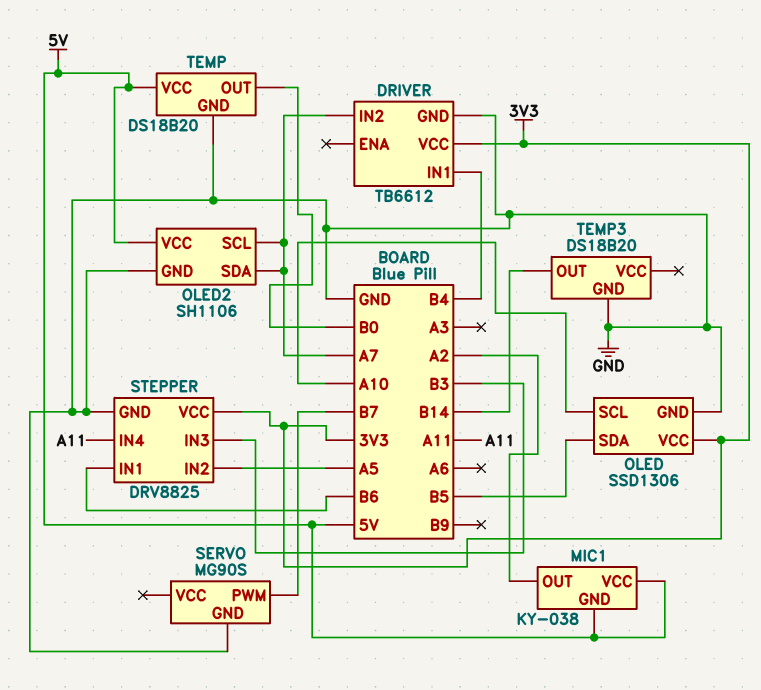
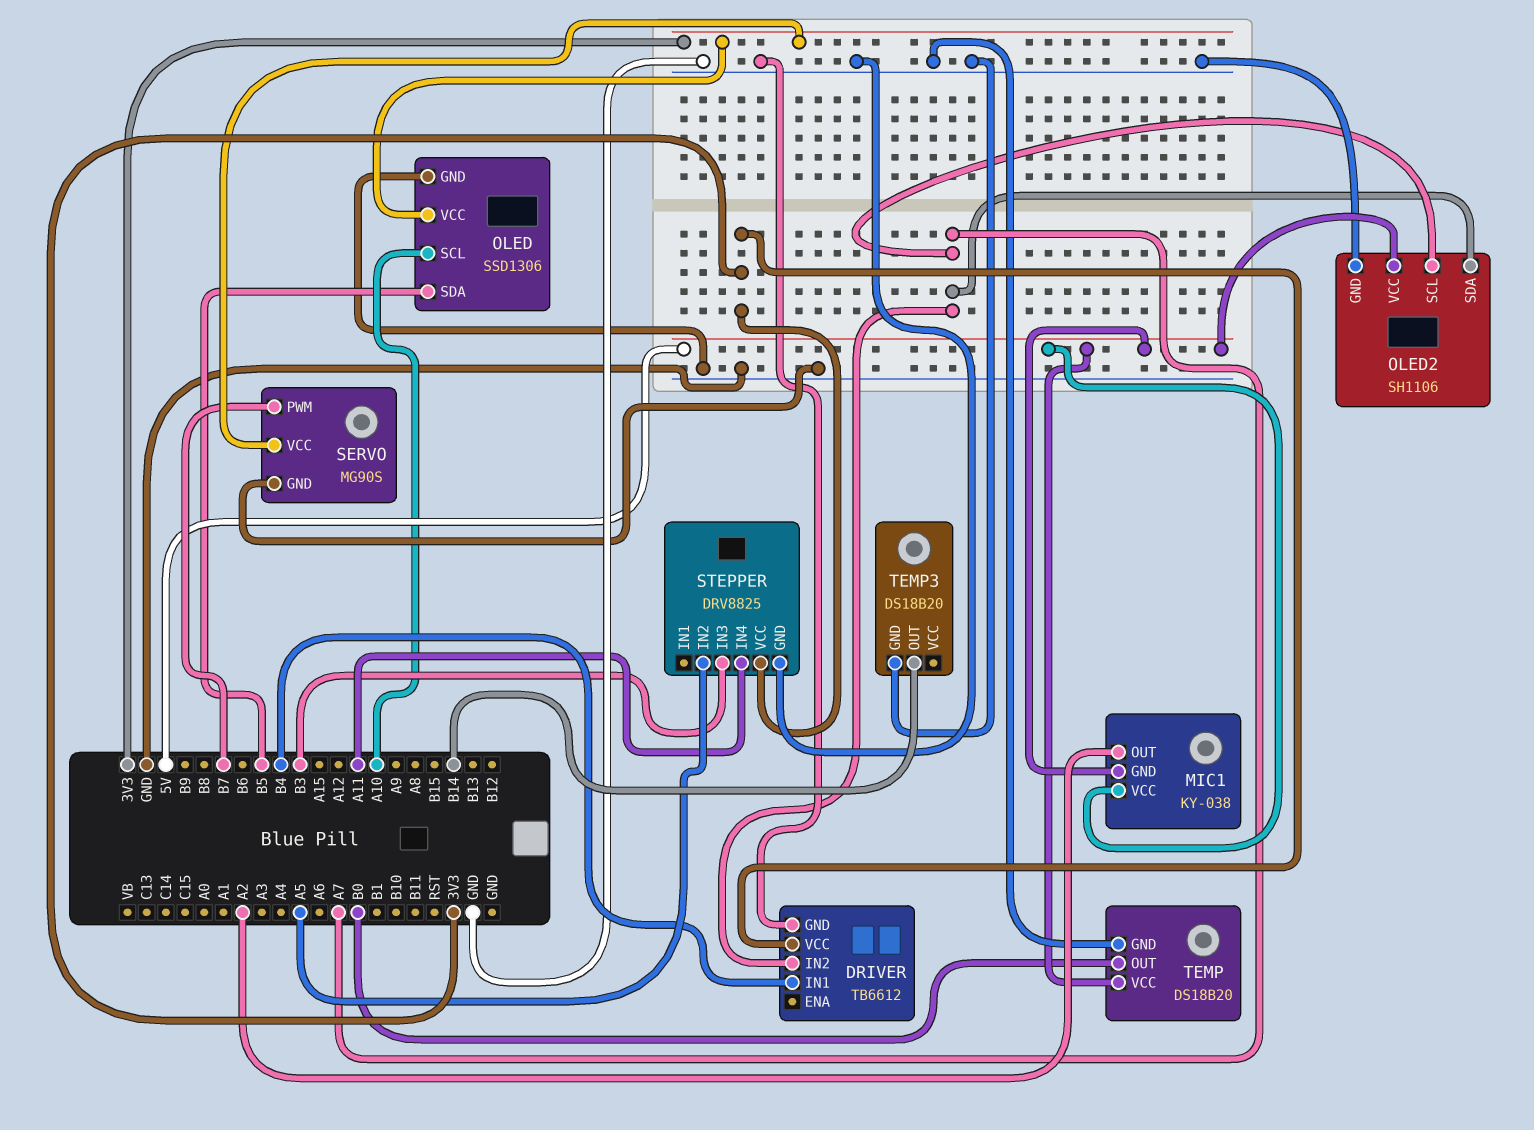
SERVO pin VCC: none -> 3V3
STEPPER pin IN1: B6 -> none

